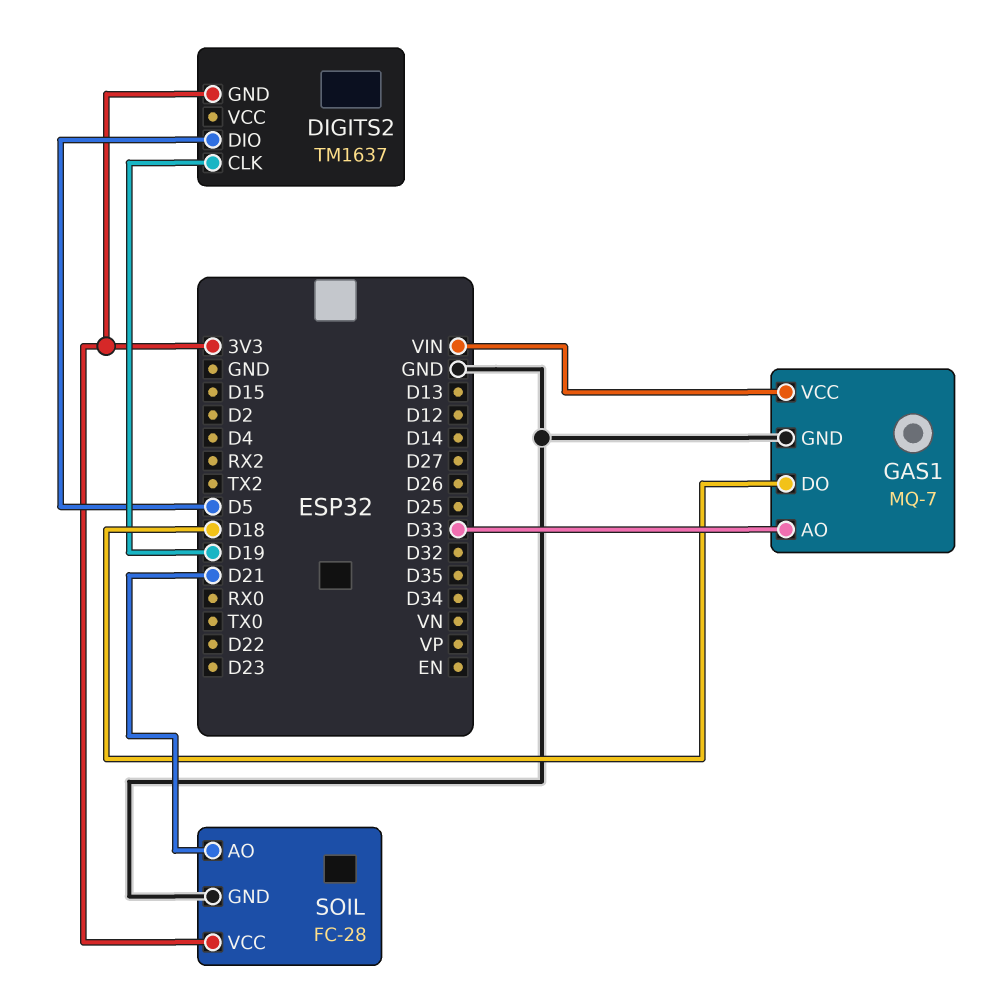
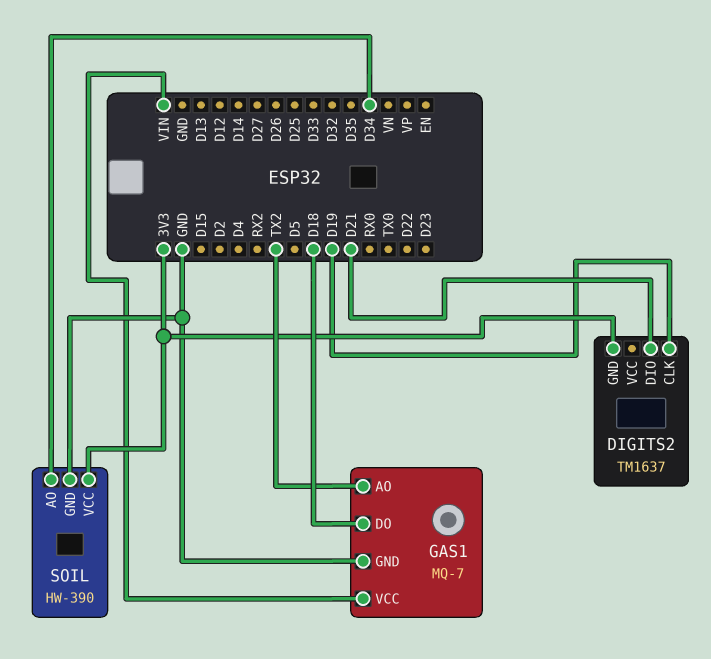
DIGITS2 pin DIO: D5 -> D21
GAS1 pin AO: D33 -> TX2
SOIL: FC-28 -> HW-390
SOIL pin AO: D21 -> D34

